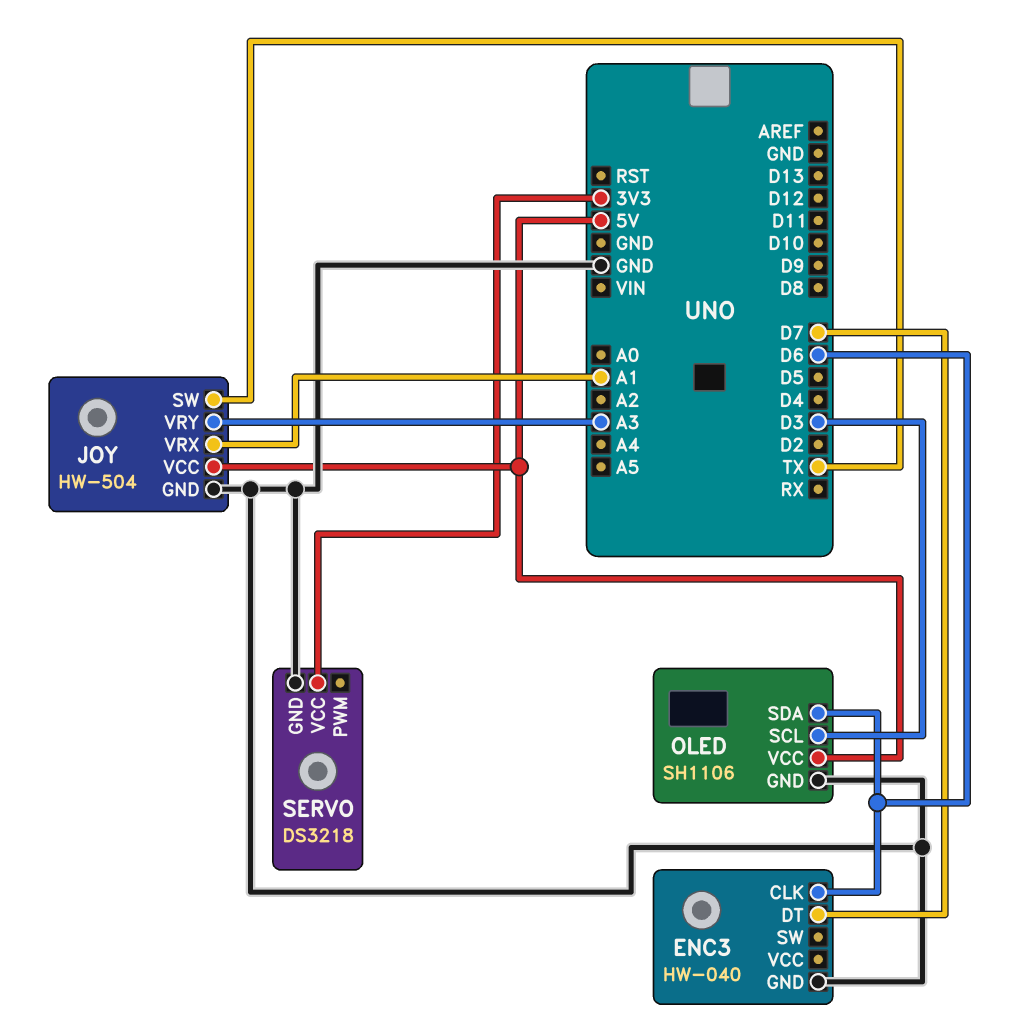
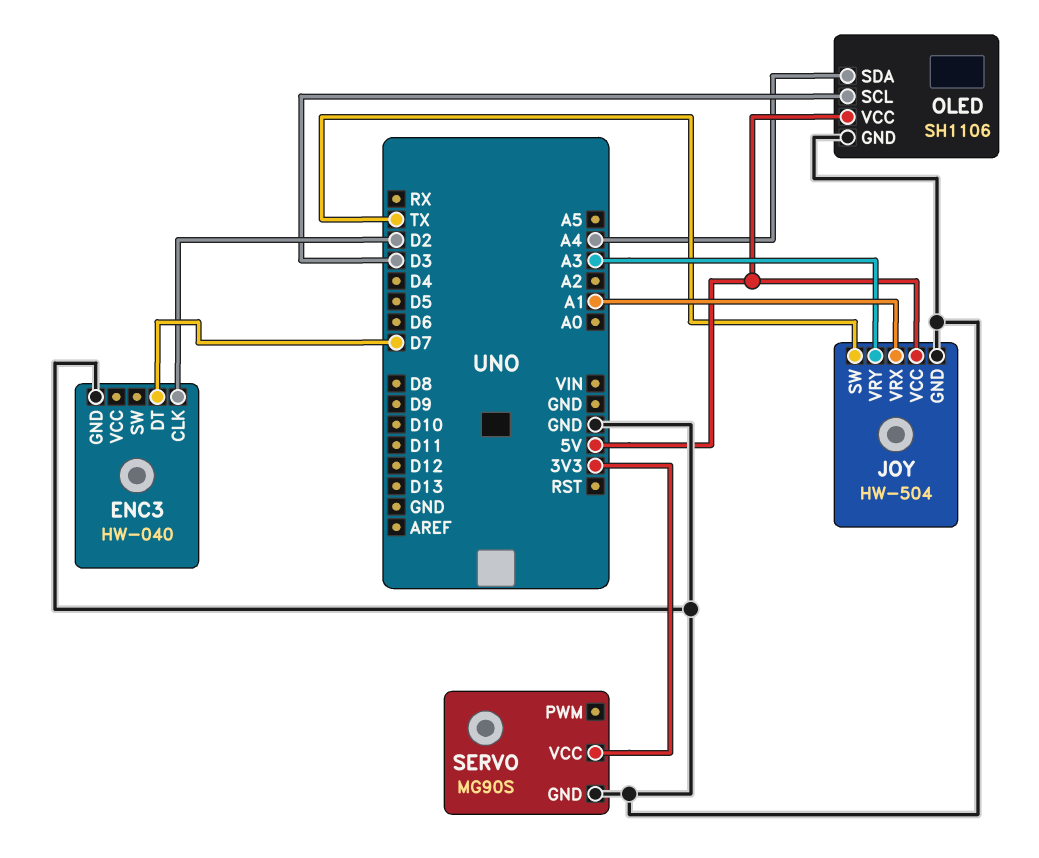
ENC3 pin CLK: D6 -> D2
OLED pin SDA: D6 -> A4
SERVO: DS3218 -> MG90S

